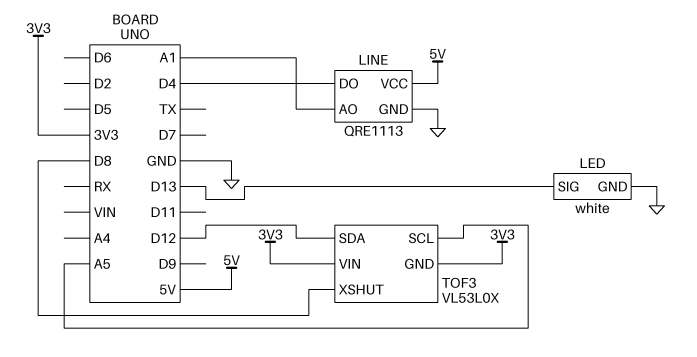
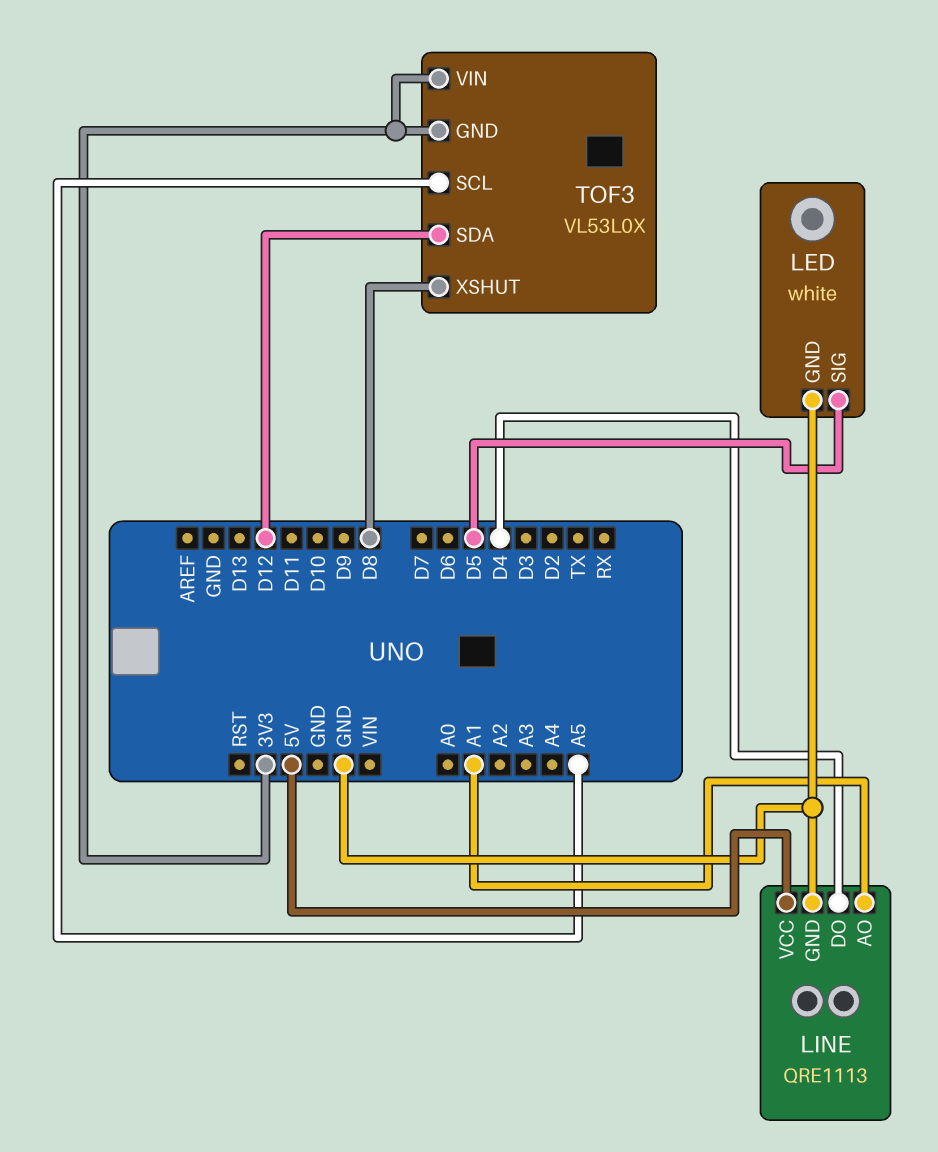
LED pin SIG: D13 -> D5

